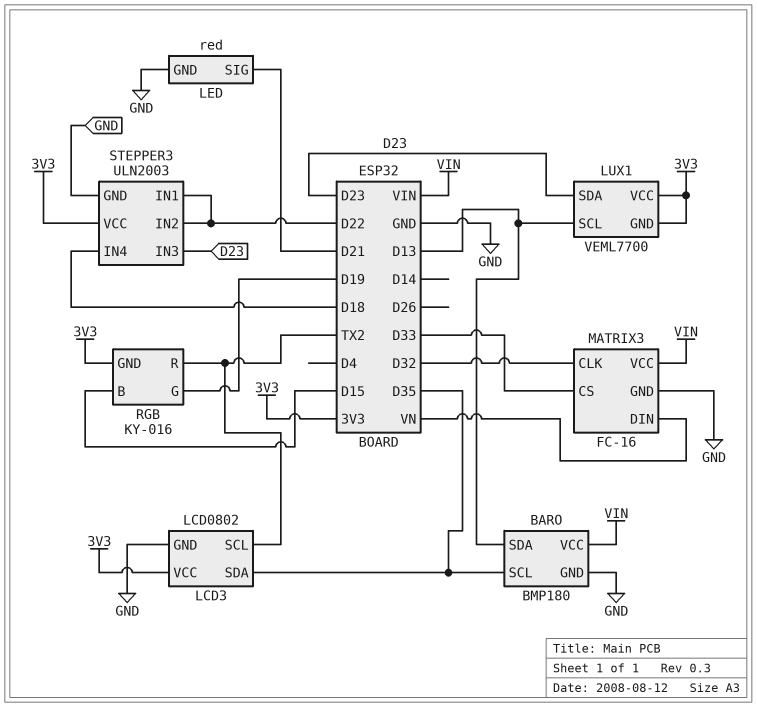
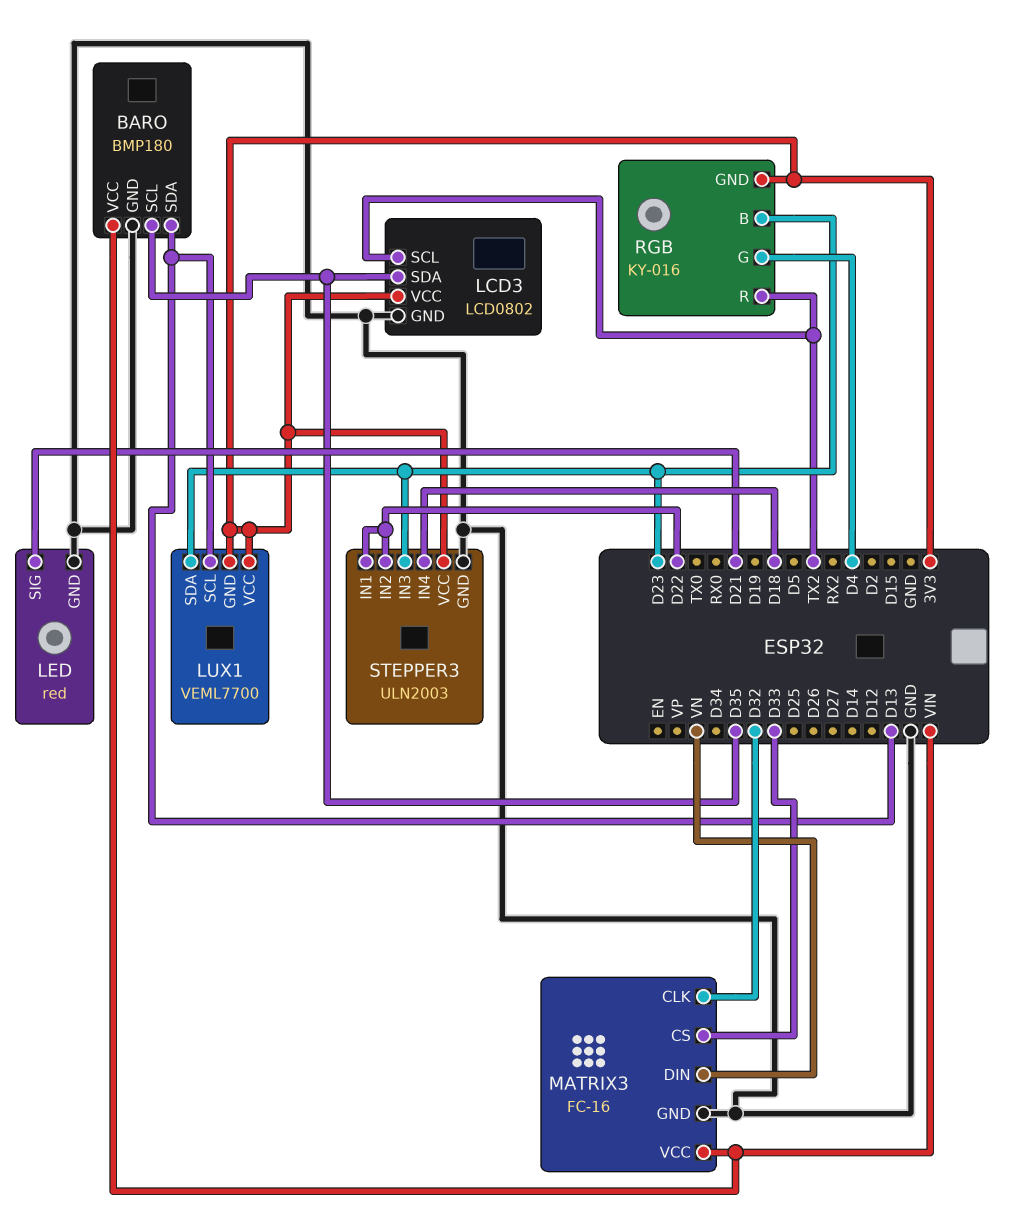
RGB pin B: D15 -> D23
RGB pin G: D19 -> D4

